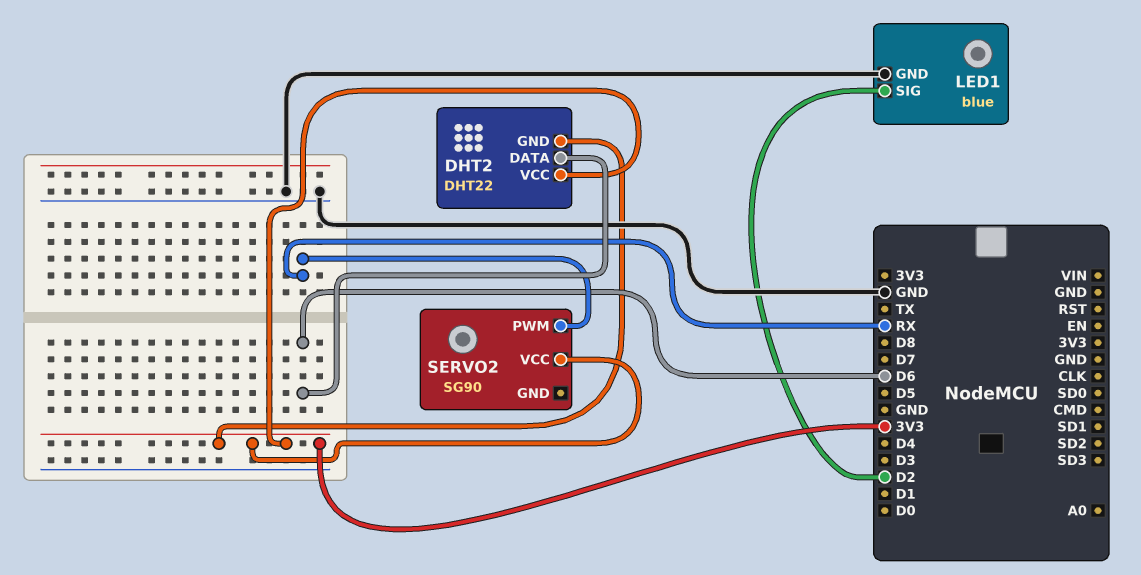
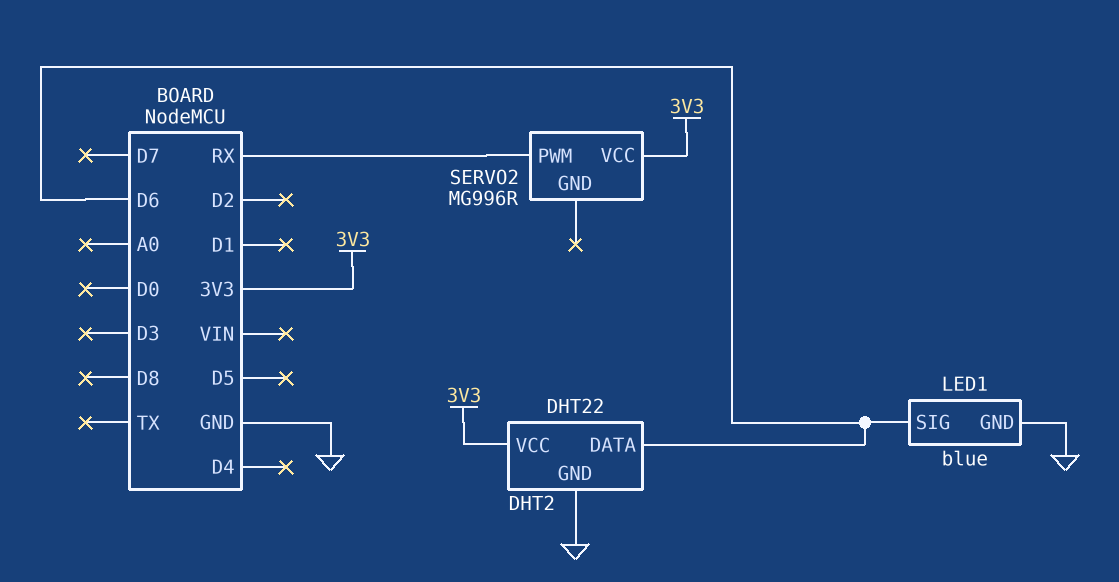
DHT2 pin GND: 3V3 -> GND
LED1 pin SIG: D2 -> D6
SERVO2: SG90 -> MG996R

